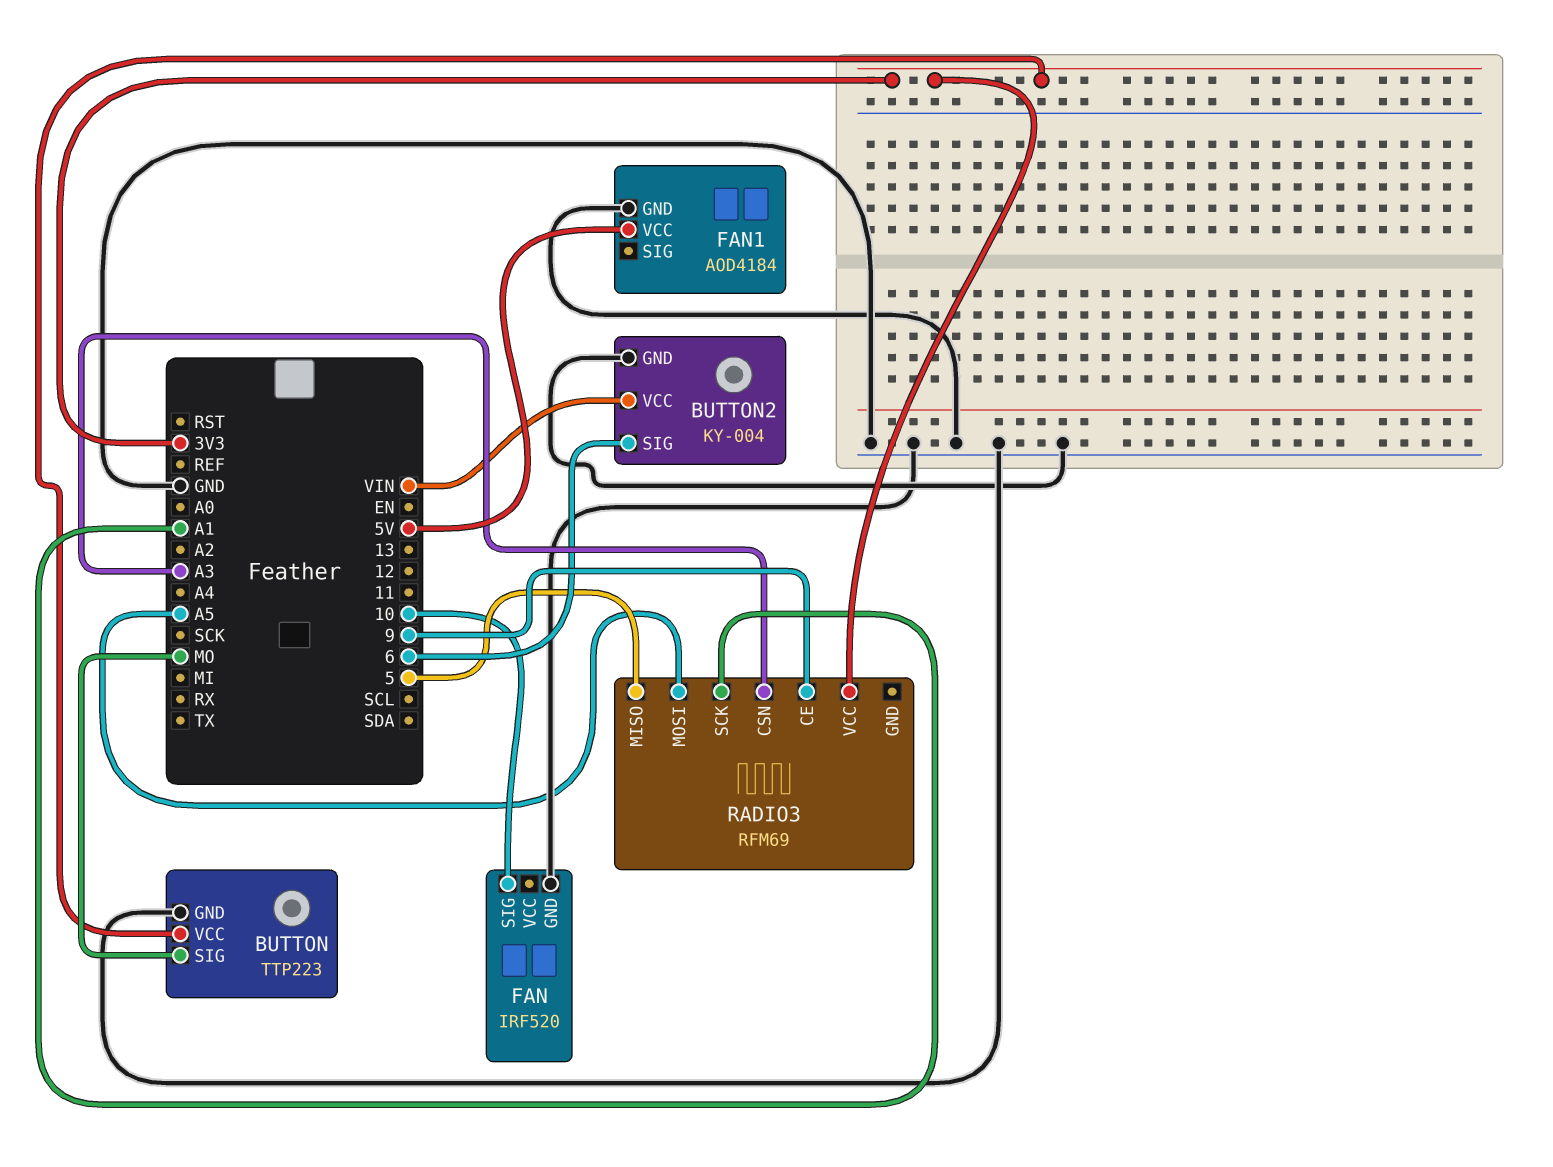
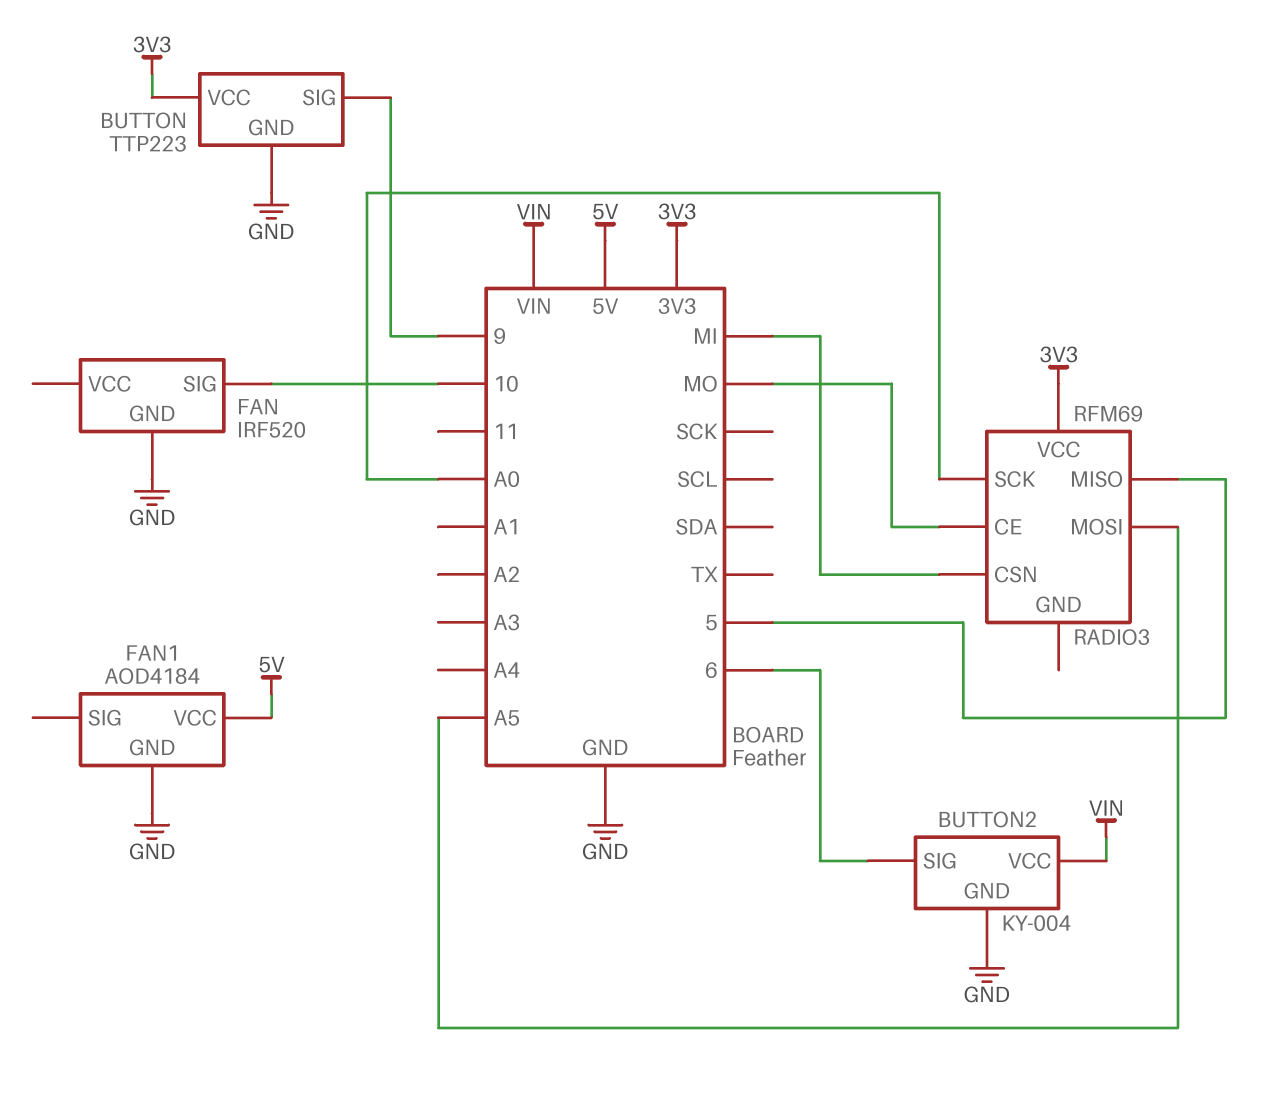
BUTTON pin SIG: MO -> 9
RADIO3 pin CE: 9 -> MO
RADIO3 pin CSN: A3 -> MI
RADIO3 pin SCK: A1 -> A0

